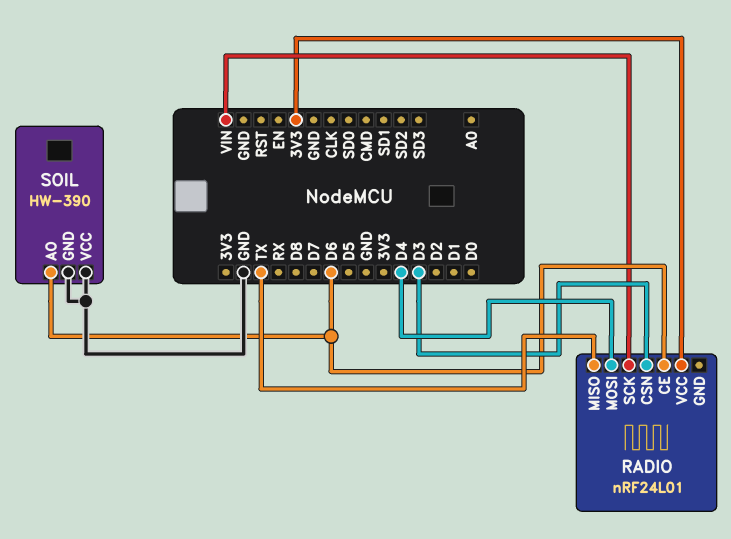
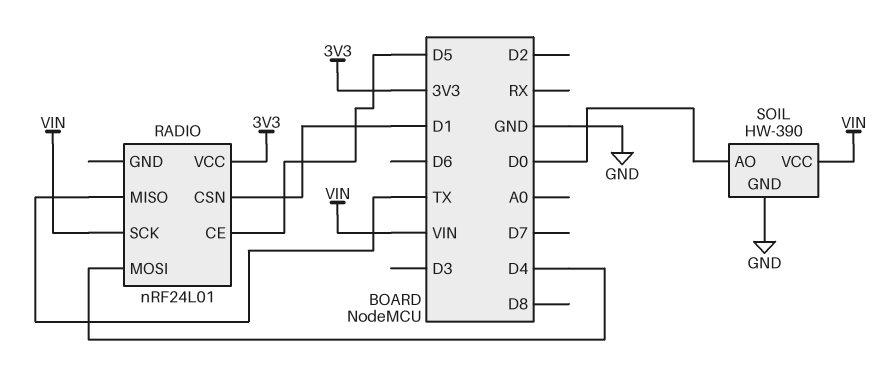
RADIO pin CE: D6 -> D5
RADIO pin CSN: D3 -> D1
SOIL pin AO: D6 -> D0
SOIL pin VCC: GND -> VIN

